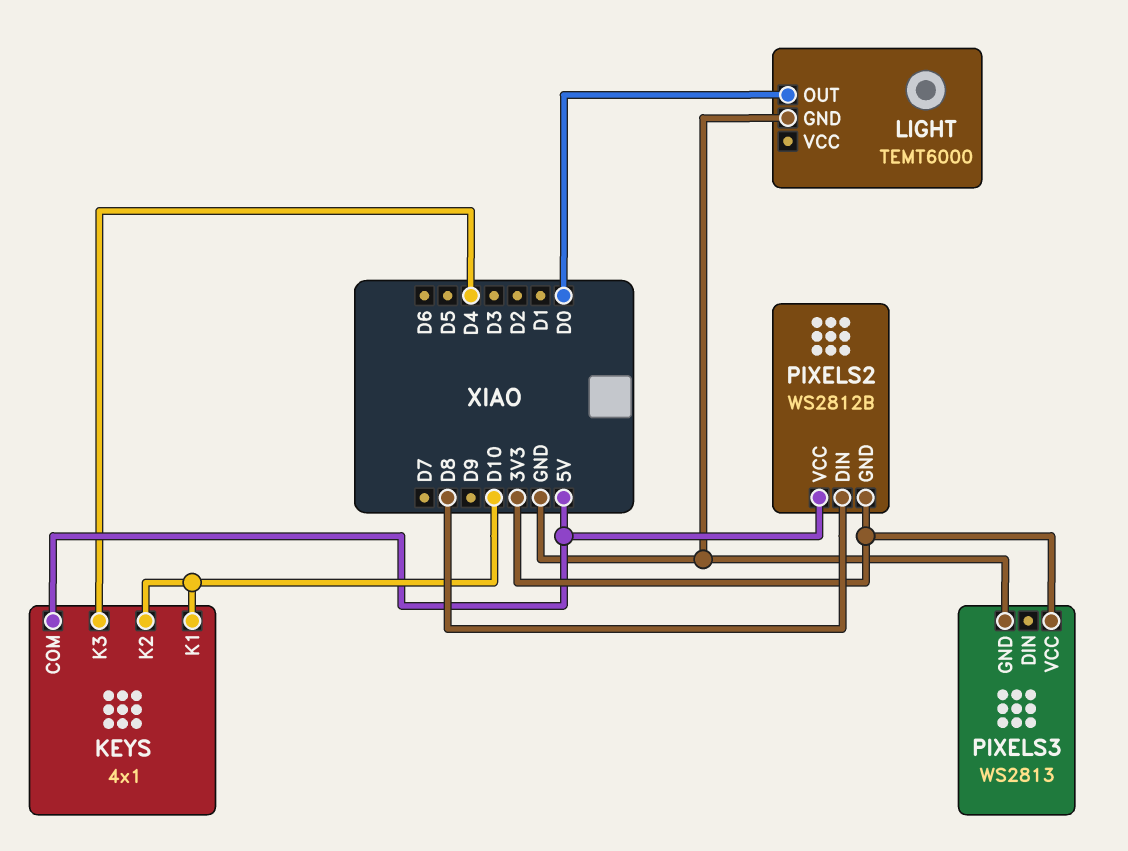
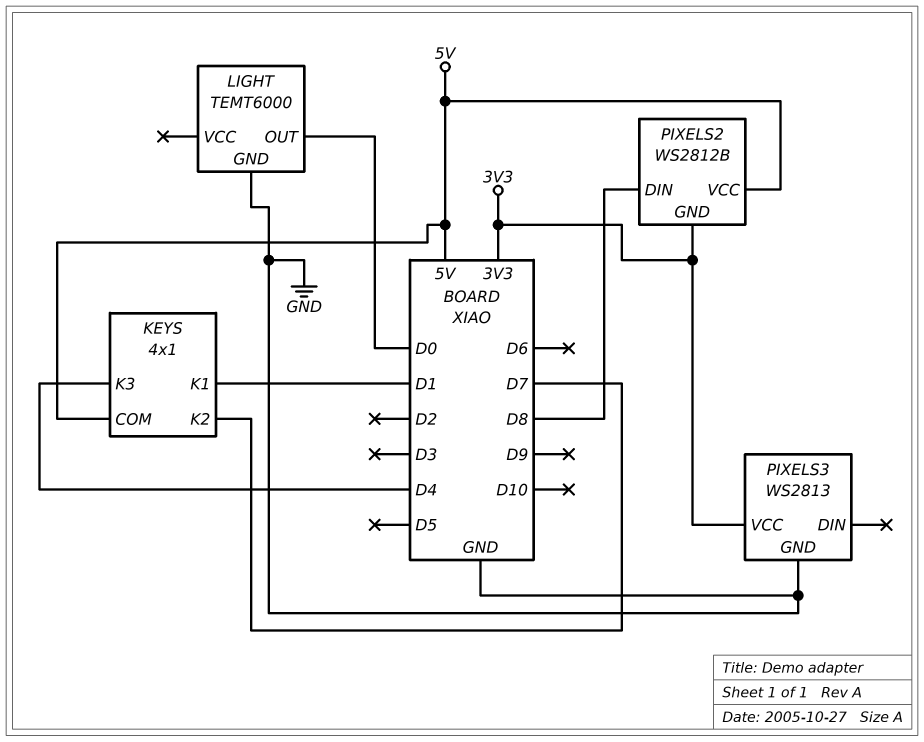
KEYS pin K1: D10 -> D1
KEYS pin K2: D10 -> D7

